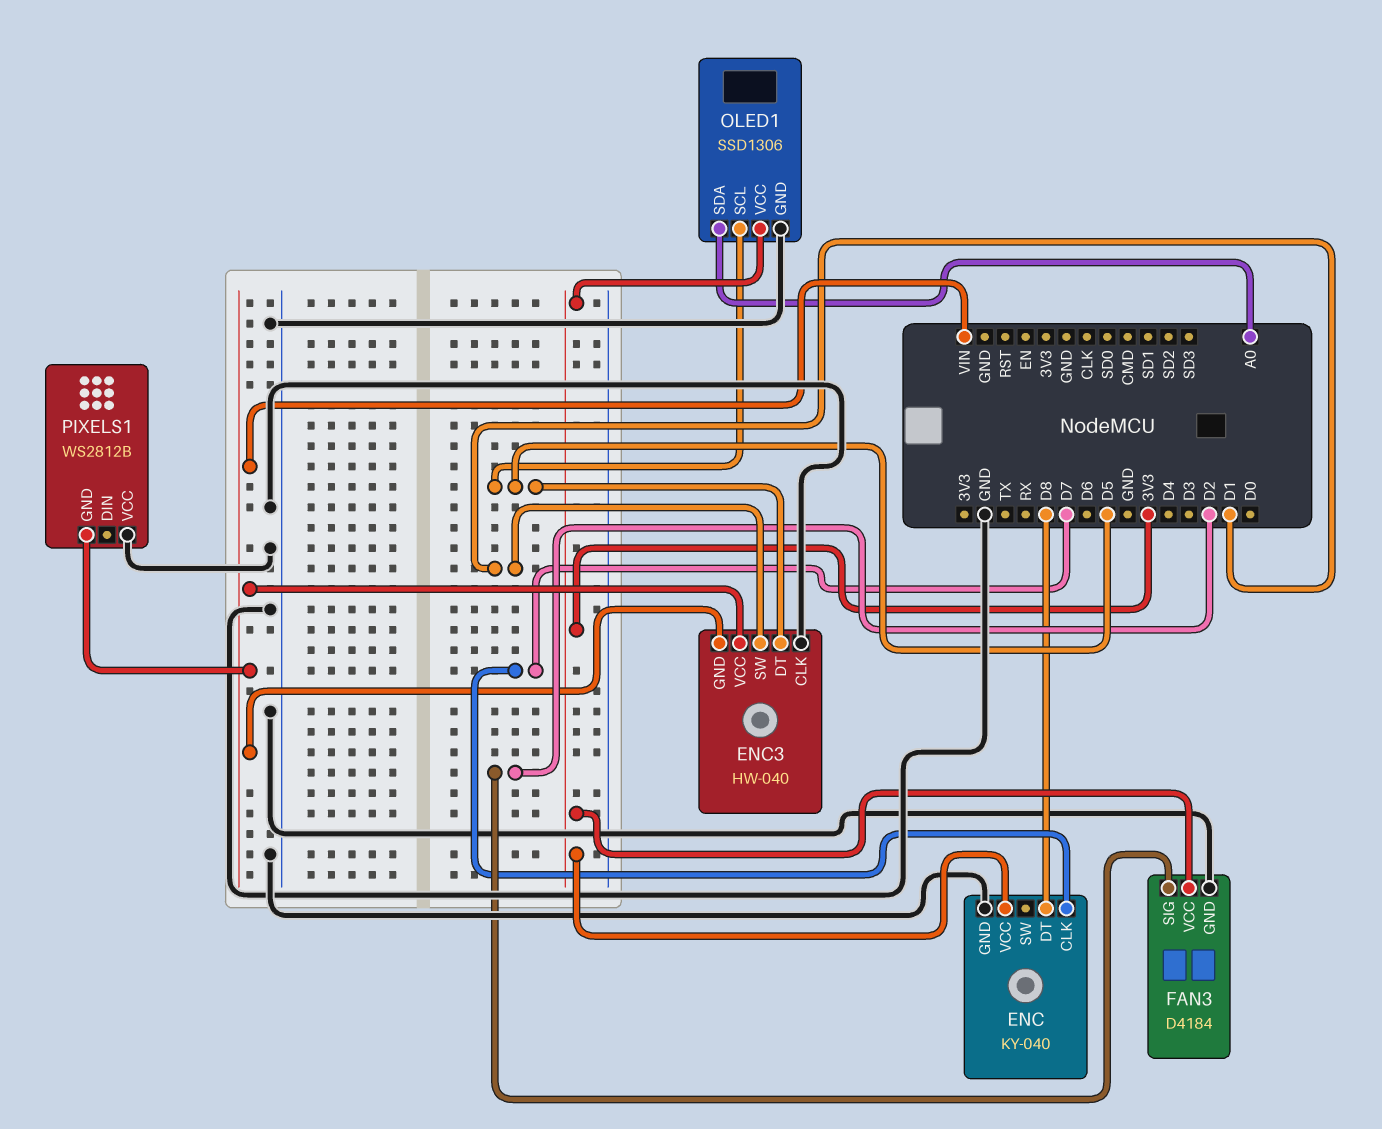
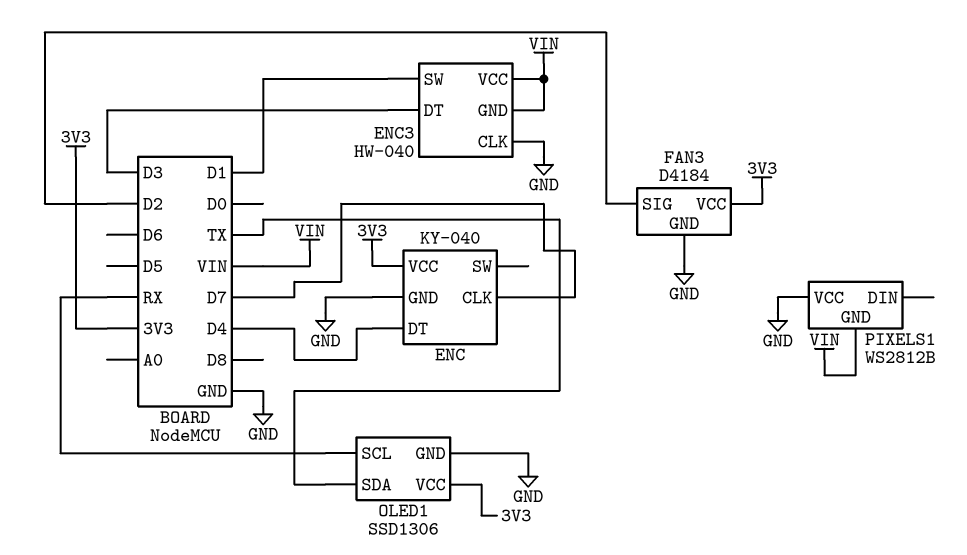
ENC pin DT: D8 -> D4
ENC3 pin DT: D5 -> D3
OLED1 pin SCL: D5 -> RX
OLED1 pin SDA: A0 -> TX

